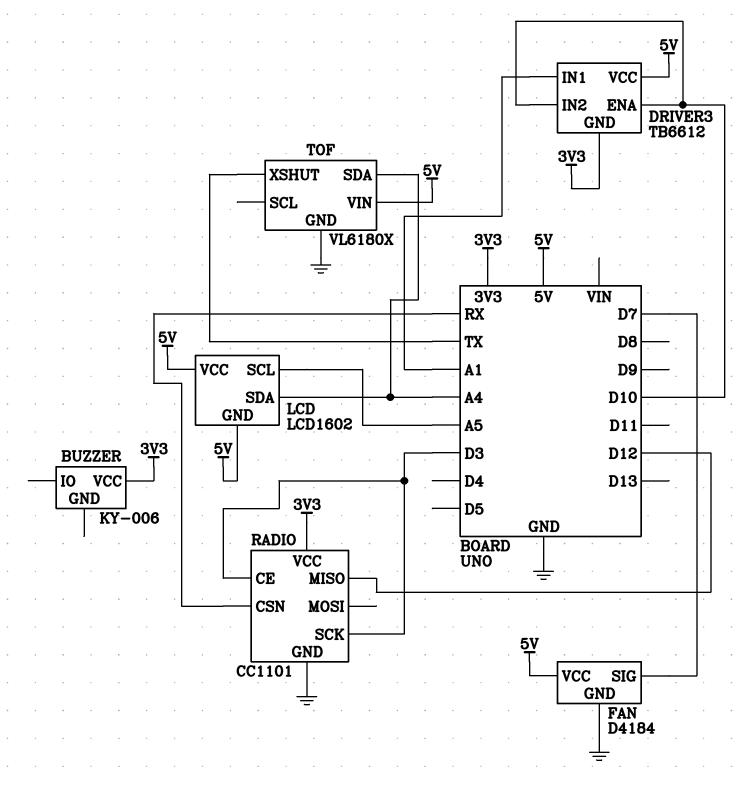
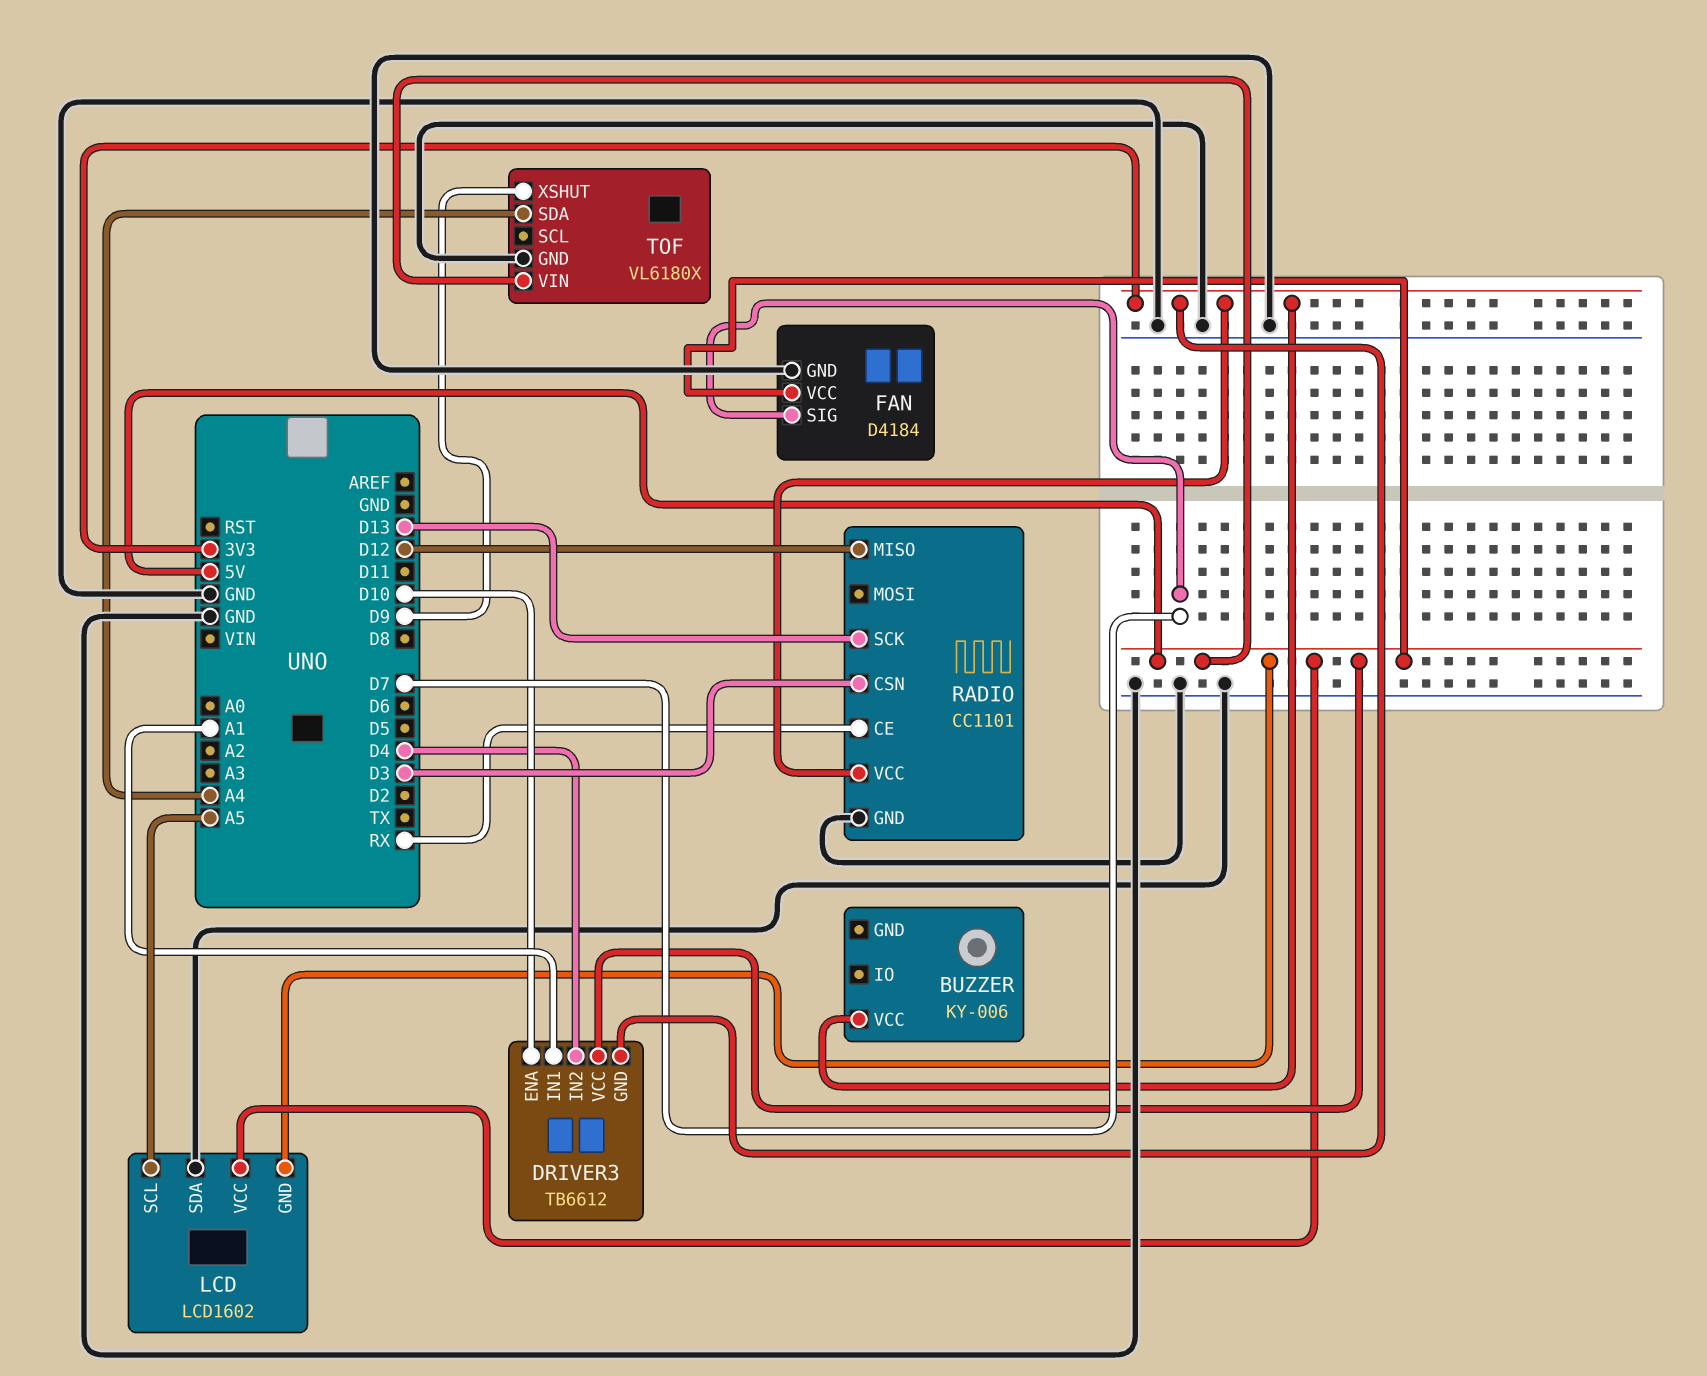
DRIVER3 pin IN2: D10 -> D4
LCD pin SDA: A4 -> GND
RADIO pin CE: D3 -> RX
RADIO pin CSN: RX -> D3
RADIO pin SCK: D3 -> D13
TOF pin XSHUT: TX -> D9

